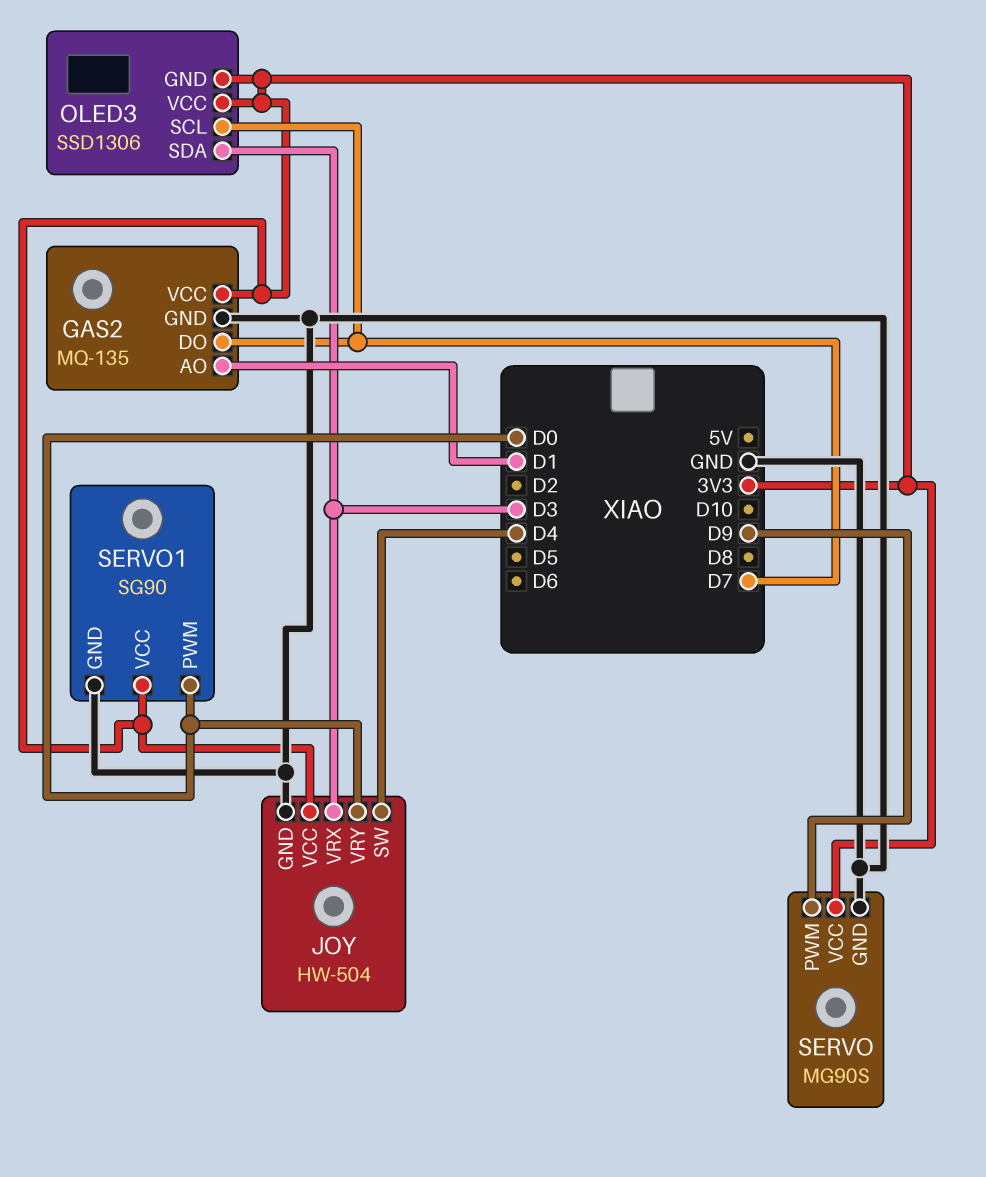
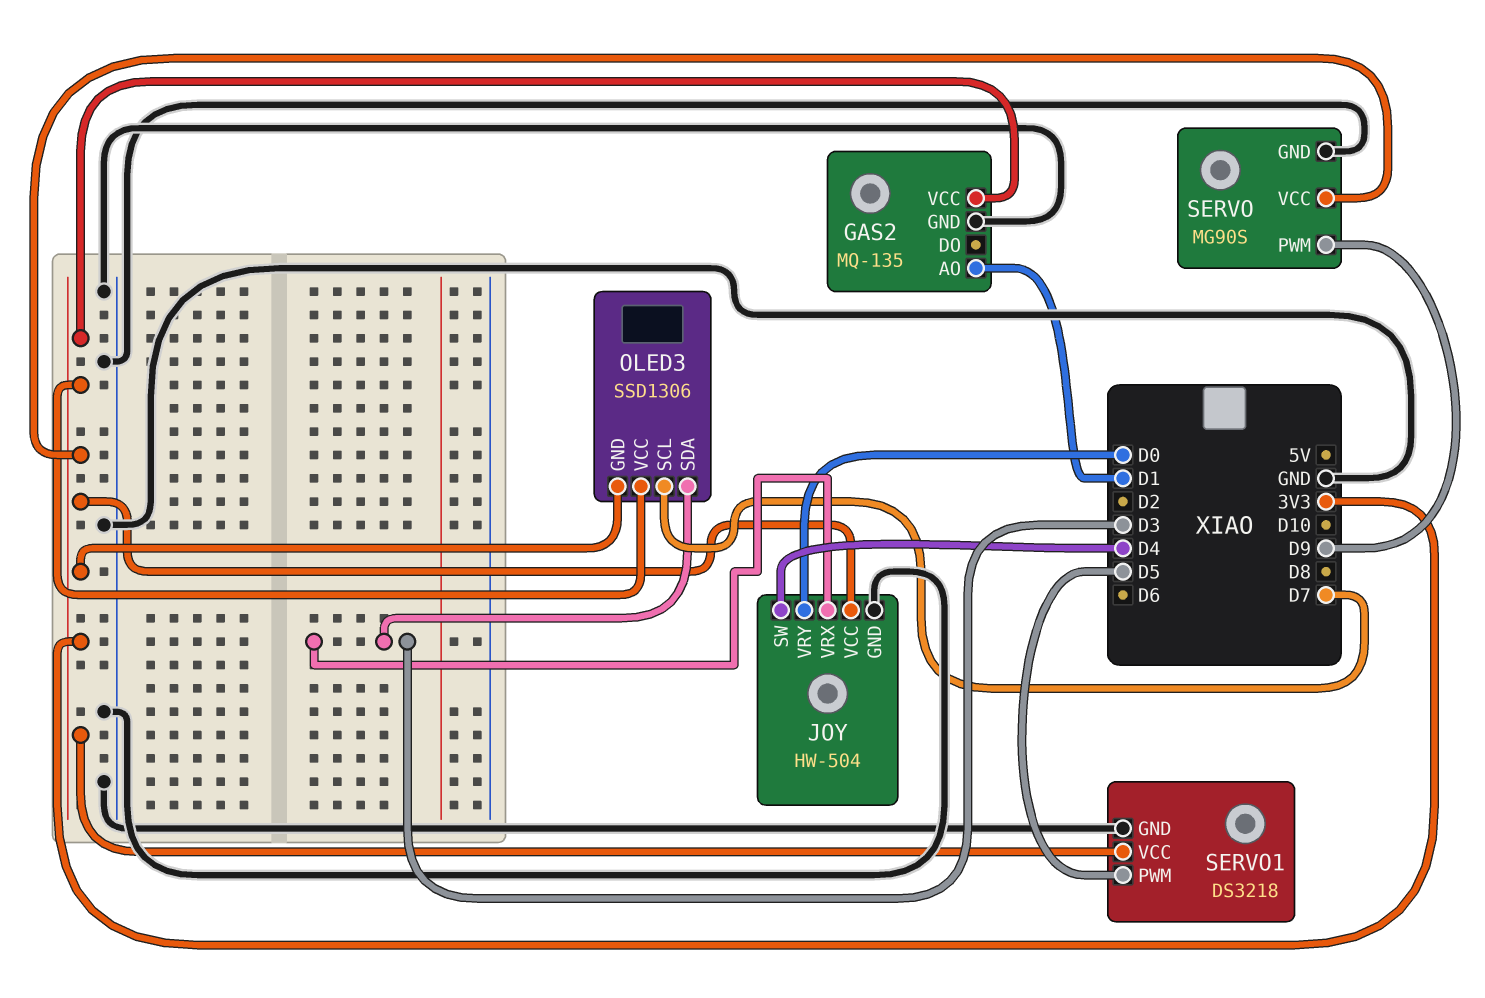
GAS2 pin DO: D7 -> none
SERVO1: SG90 -> DS3218
SERVO1 pin PWM: D0 -> D5

